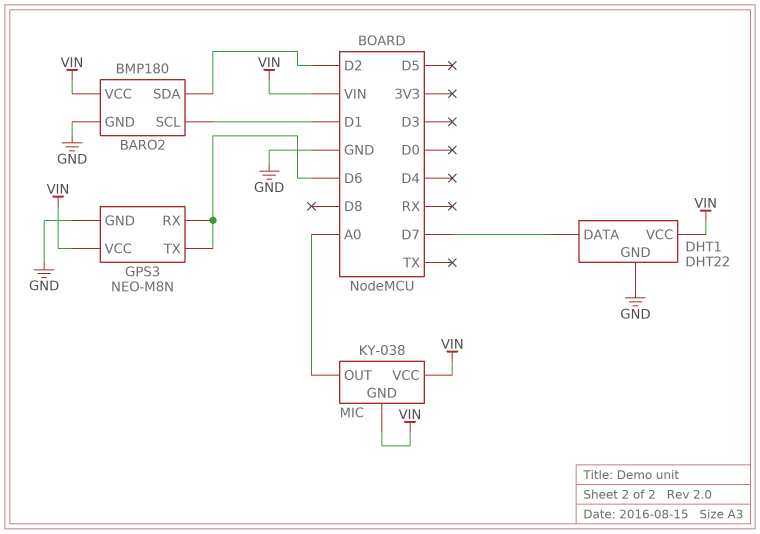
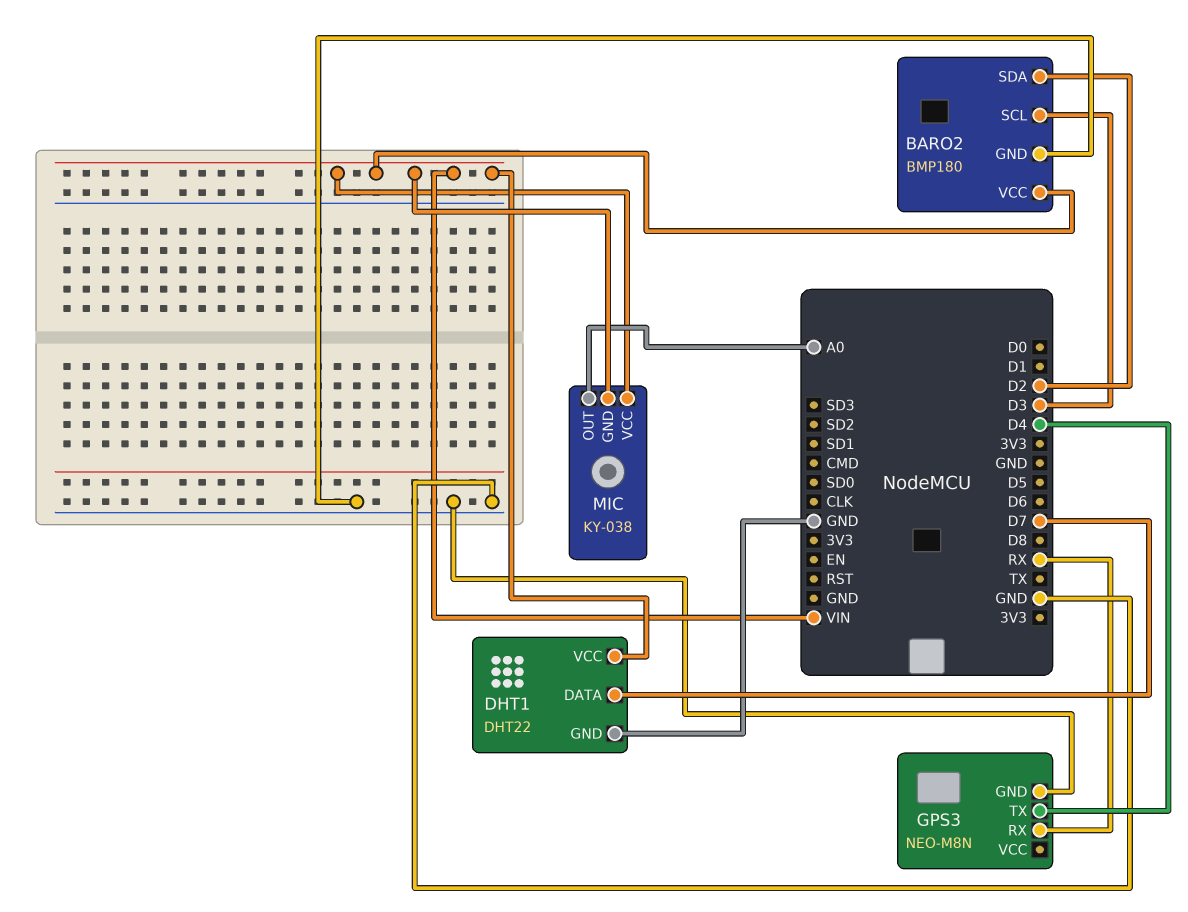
BARO2 pin SCL: D1 -> D3
GPS3 pin RX: D6 -> RX
GPS3 pin TX: D6 -> D4
GPS3 pin VCC: VIN -> none

